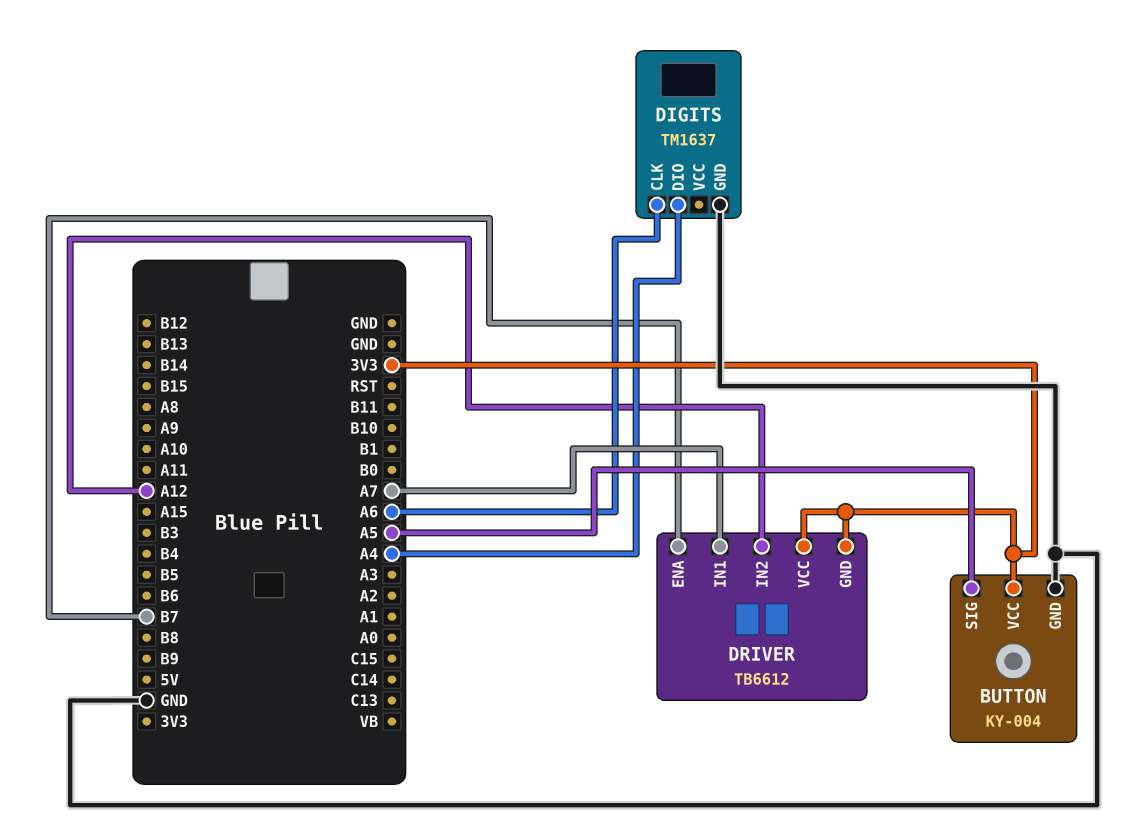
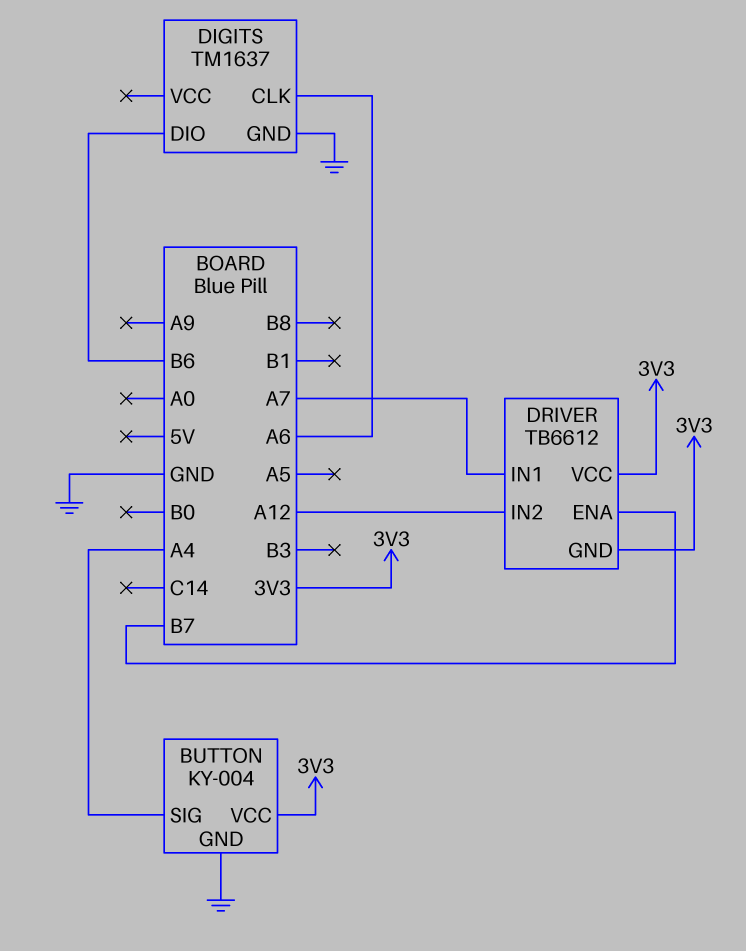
BUTTON pin SIG: A5 -> A4
DIGITS pin DIO: A4 -> B6

